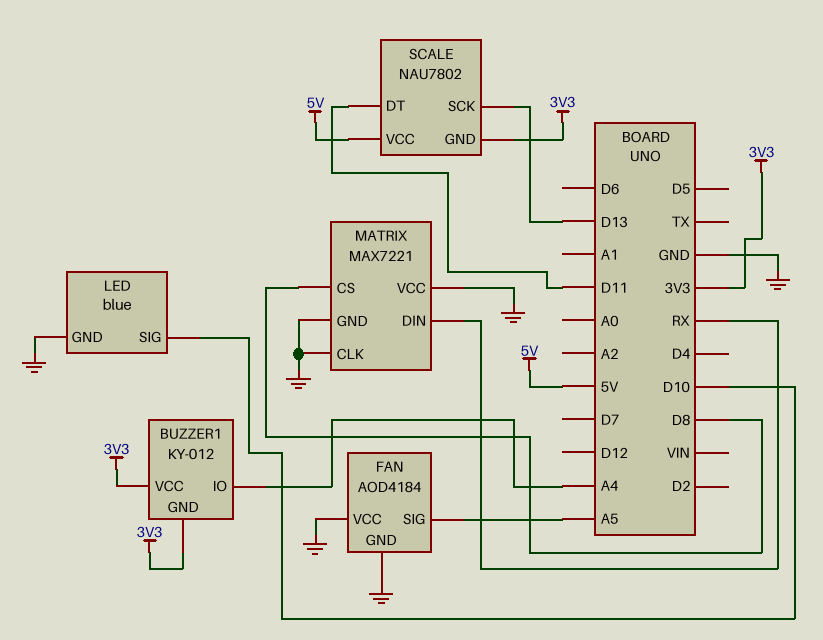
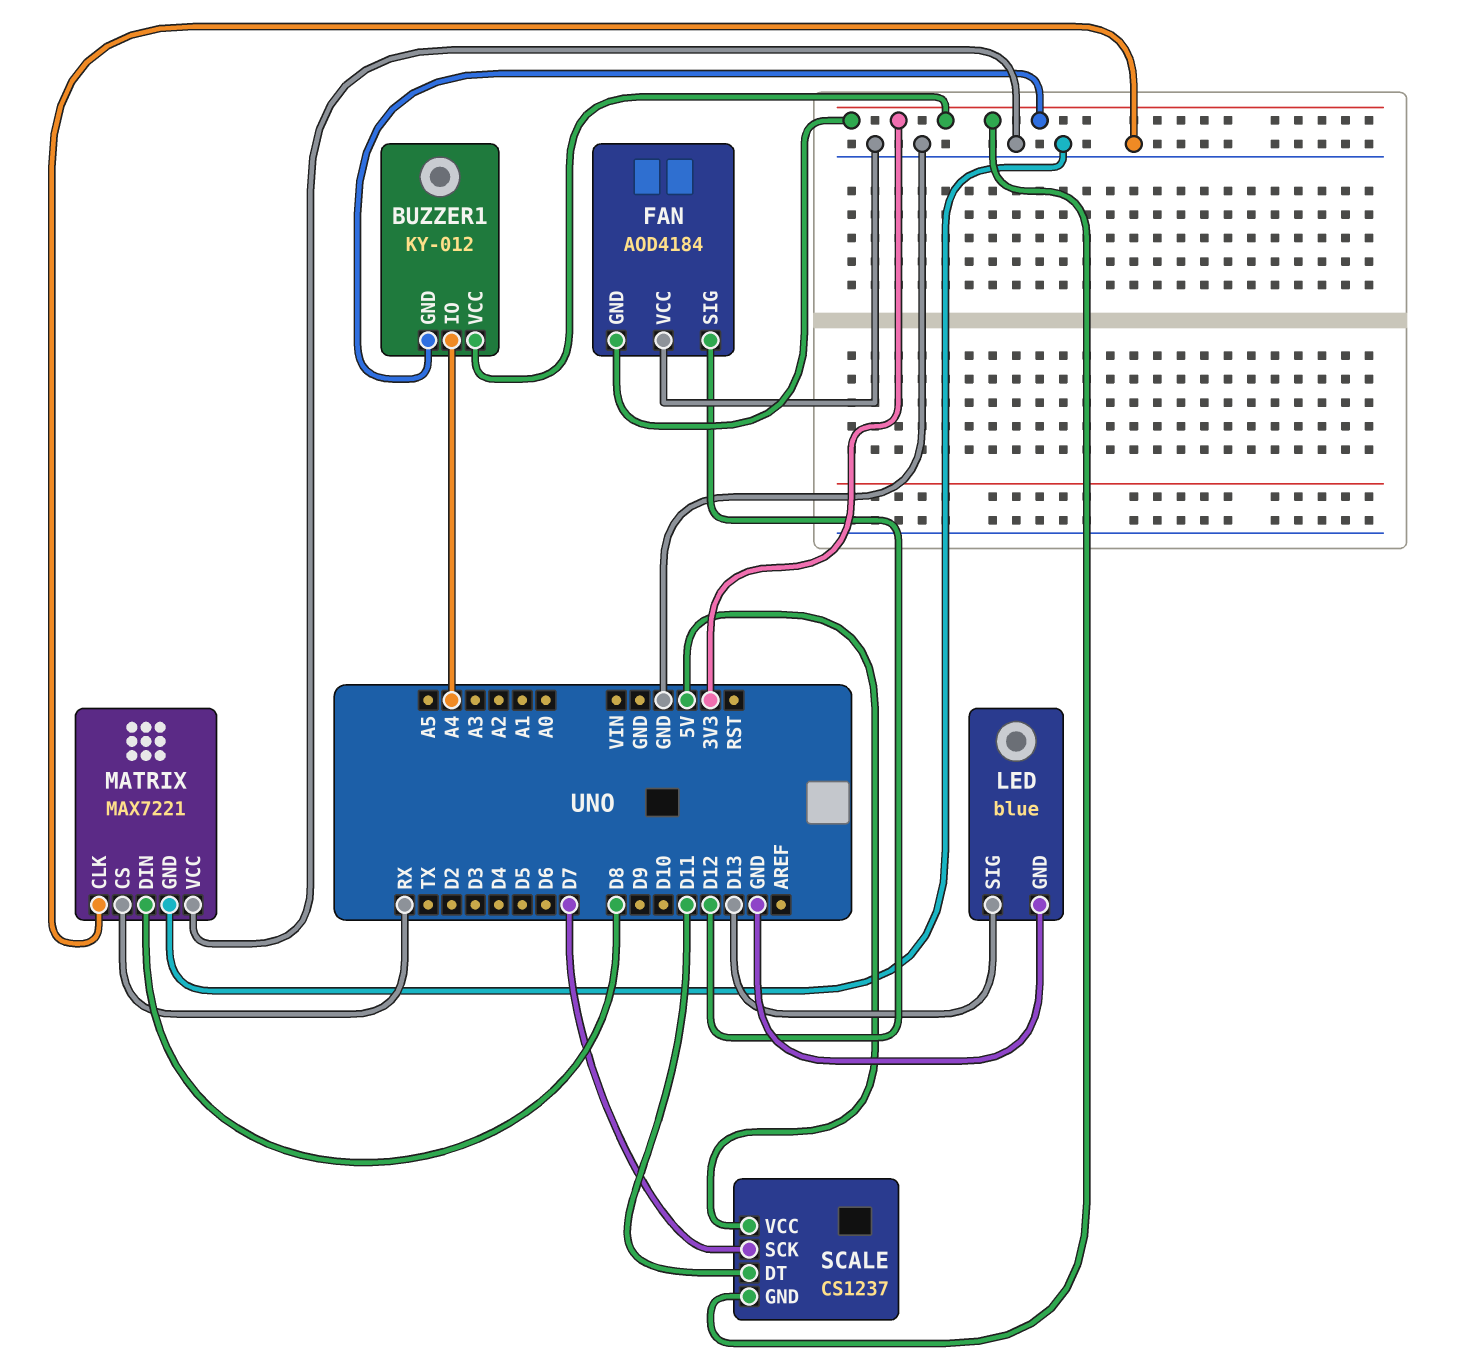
FAN pin GND: GND -> 3V3
FAN pin SIG: A5 -> D12
LED pin SIG: D10 -> D13
MATRIX pin CS: D8 -> RX
MATRIX pin DIN: RX -> D8
SCALE: NAU7802 -> CS1237
SCALE pin SCK: D13 -> D7

